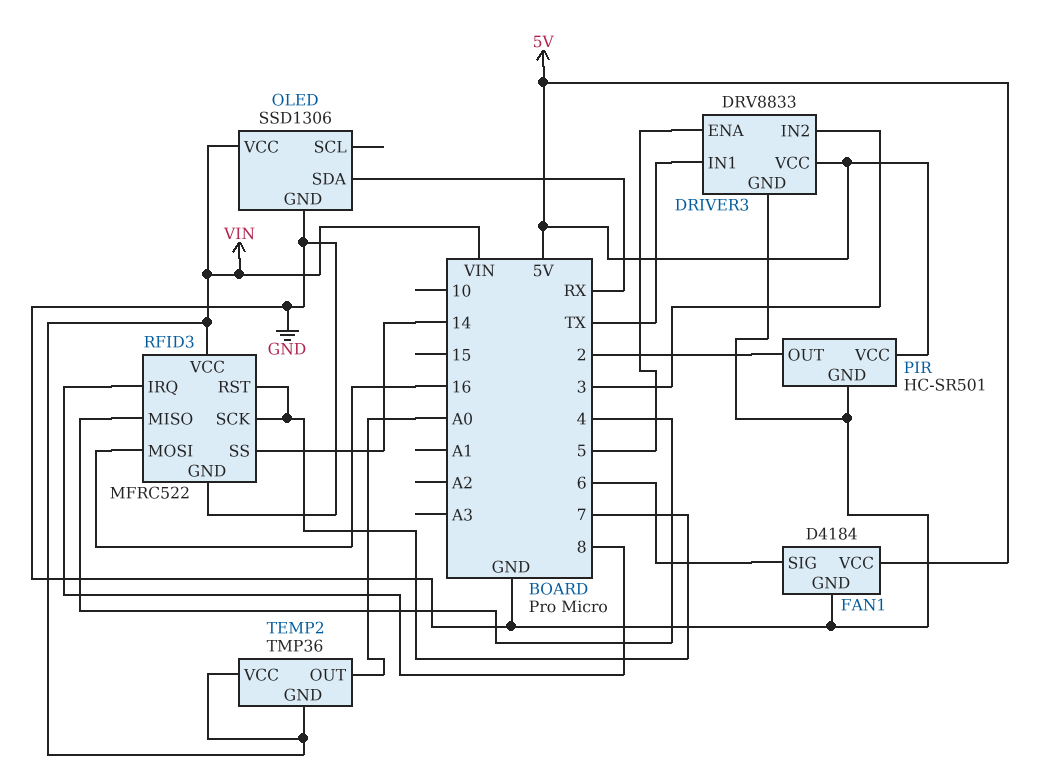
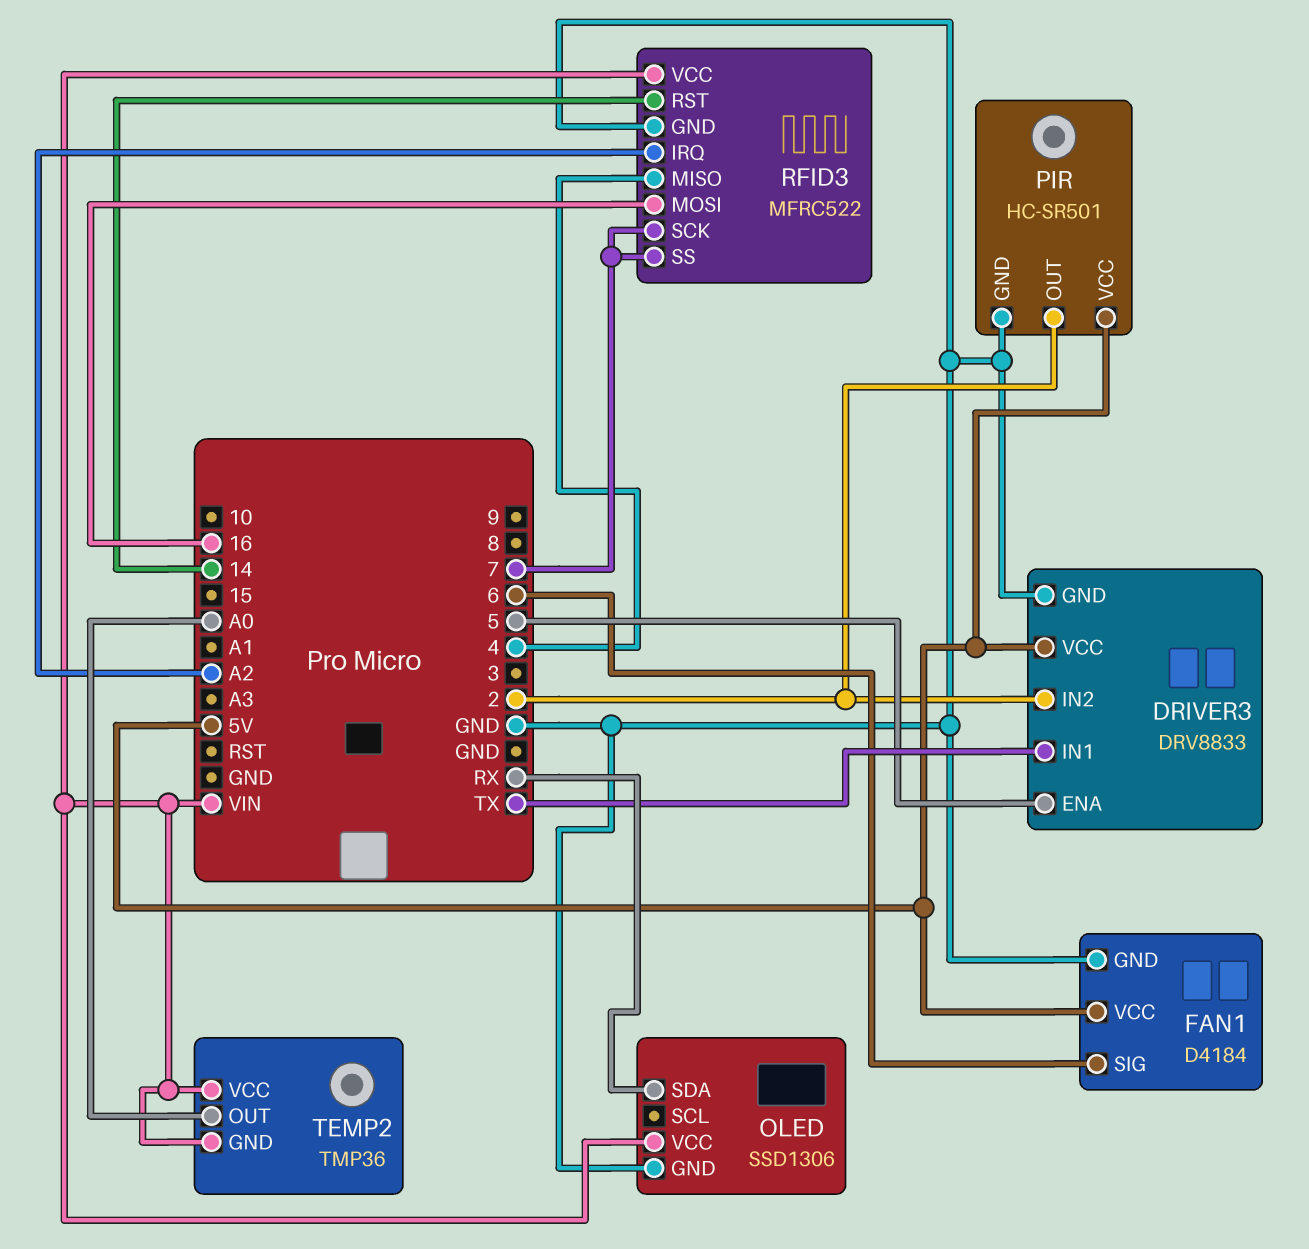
DRIVER3 pin IN2: 3 -> 2
RFID3 pin IRQ: 8 -> A2
RFID3 pin RST: 7 -> 14
RFID3 pin SS: 14 -> 7

